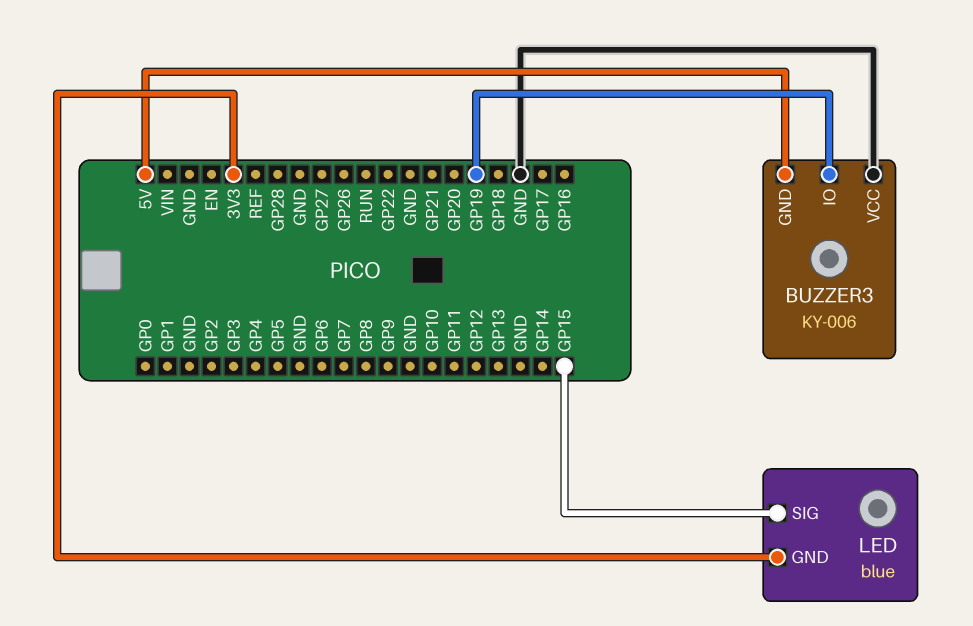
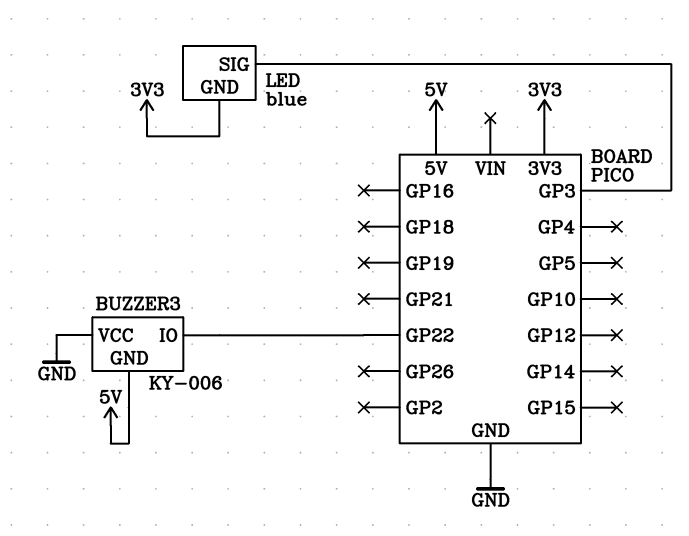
BUZZER3 pin IO: GP19 -> GP22
LED pin SIG: GP15 -> GP3

